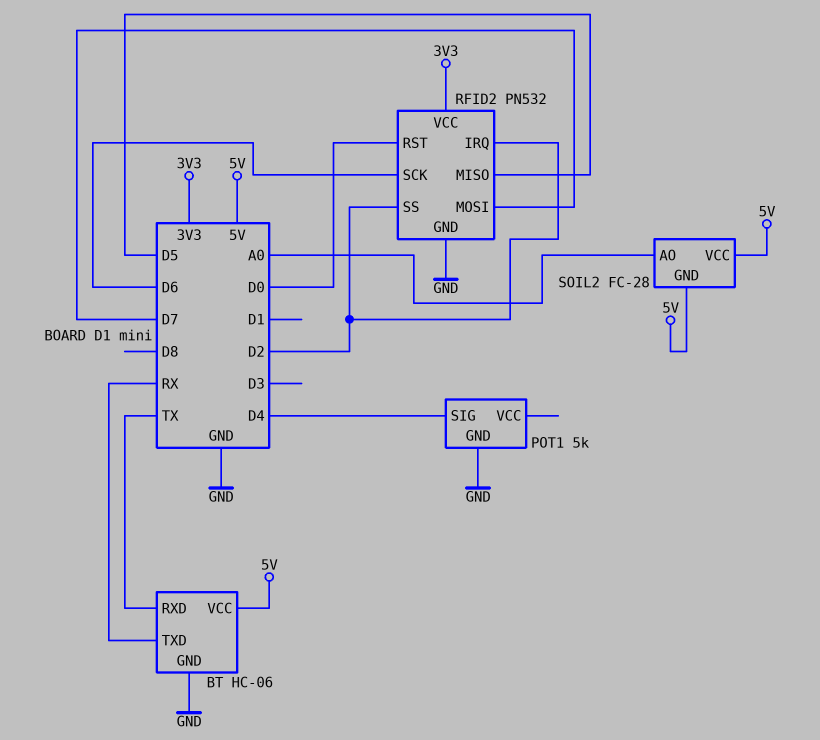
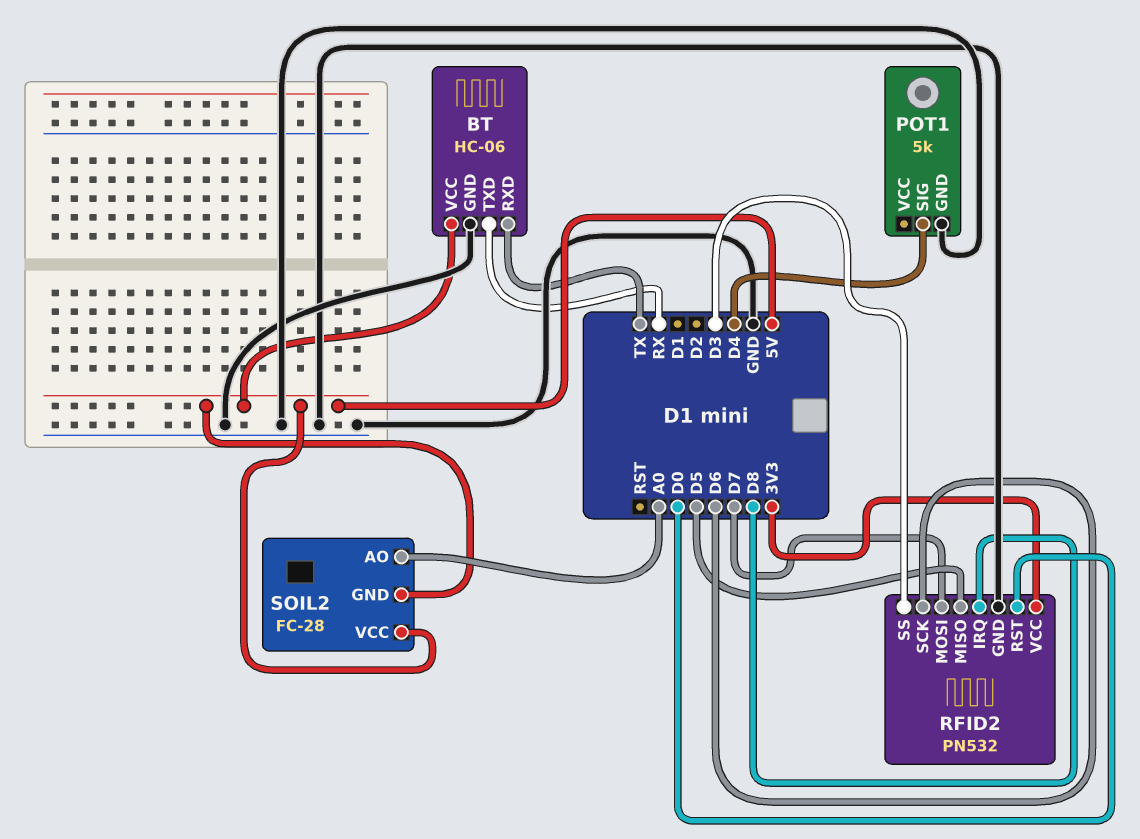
RFID2 pin IRQ: D2 -> D8
RFID2 pin SS: D2 -> D3

